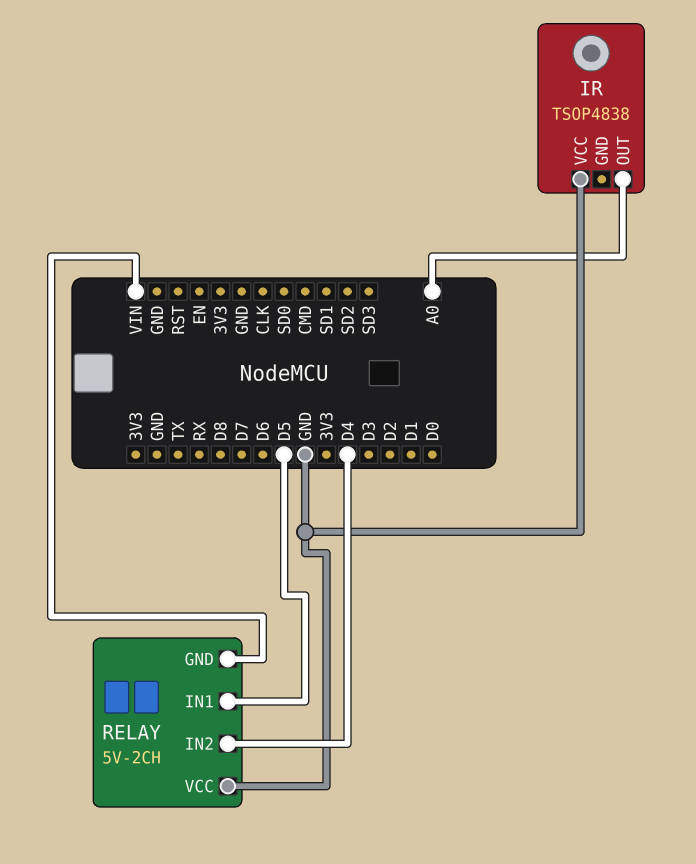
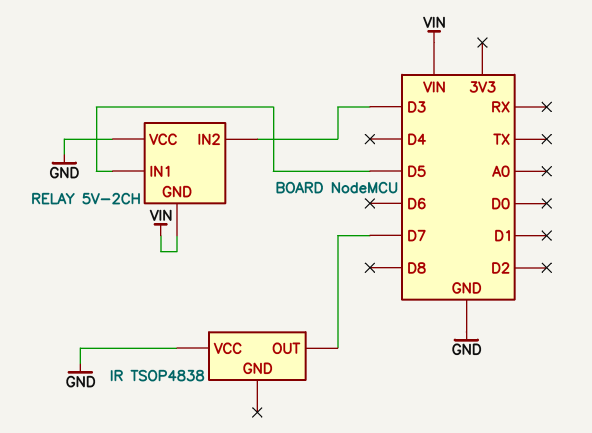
IR pin OUT: A0 -> D7
RELAY pin IN2: D4 -> D3

